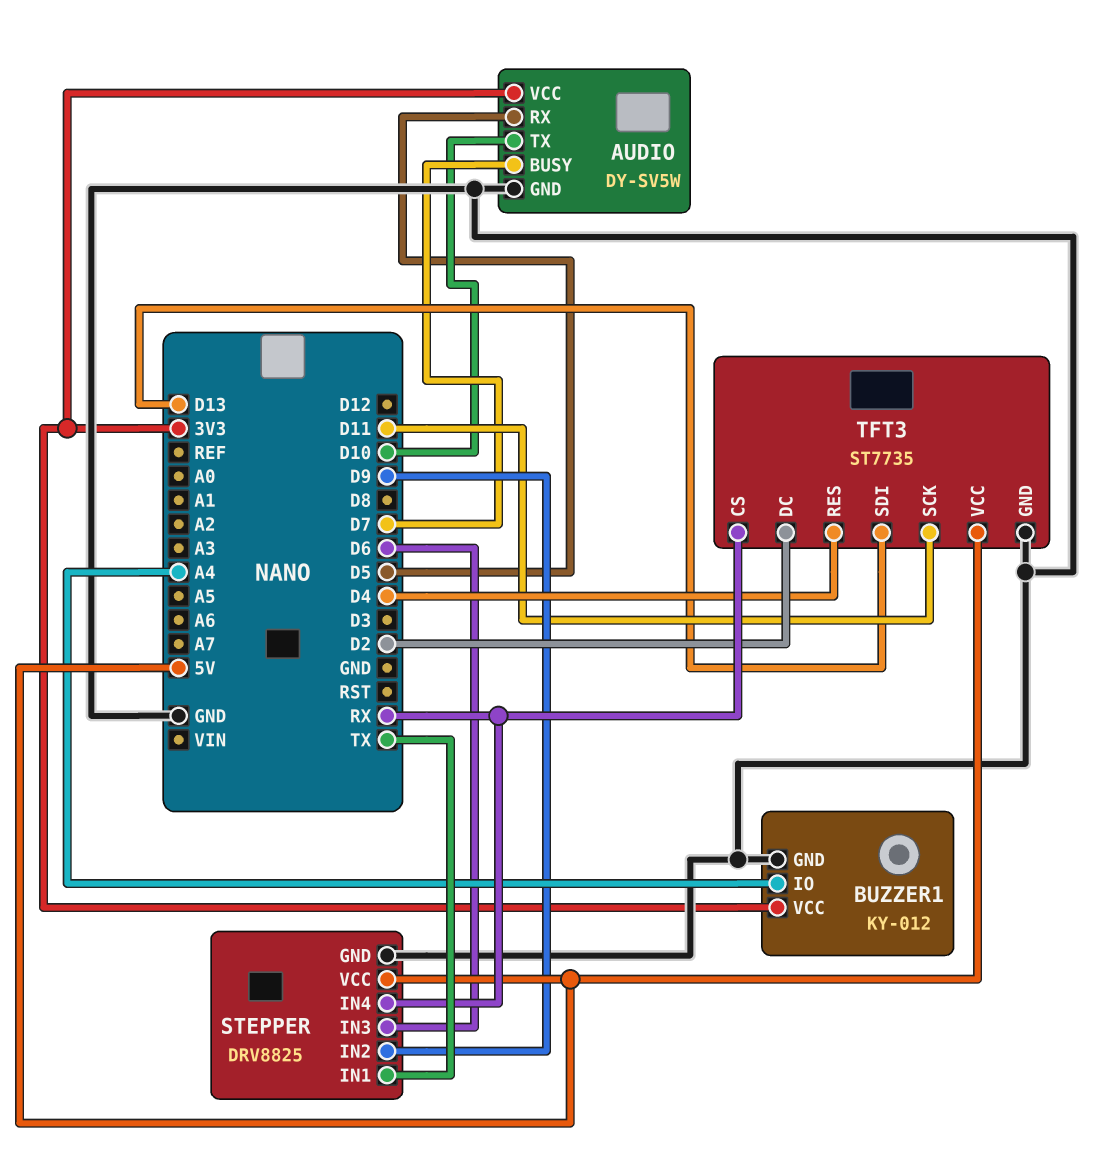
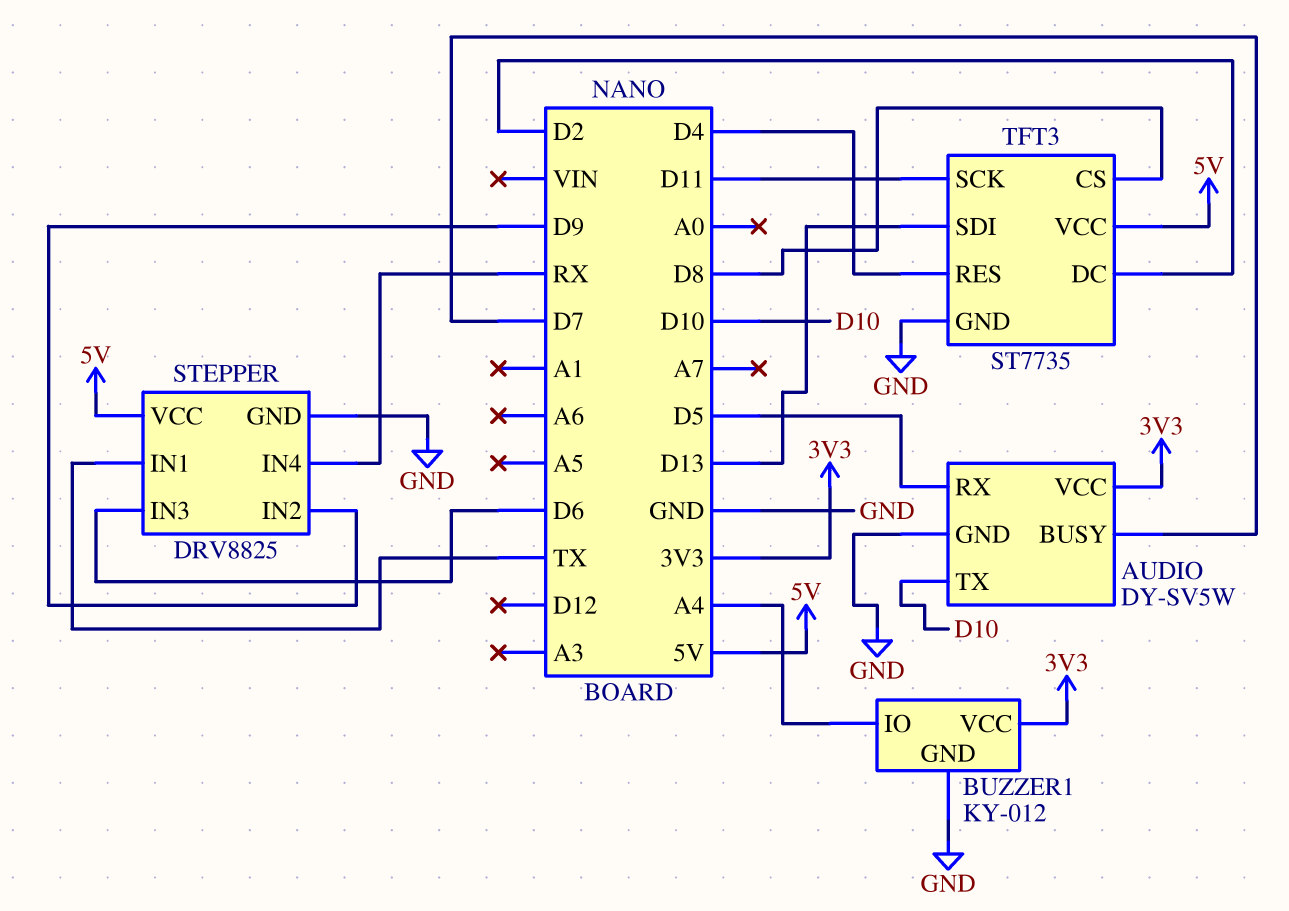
TFT3 pin CS: RX -> D8

